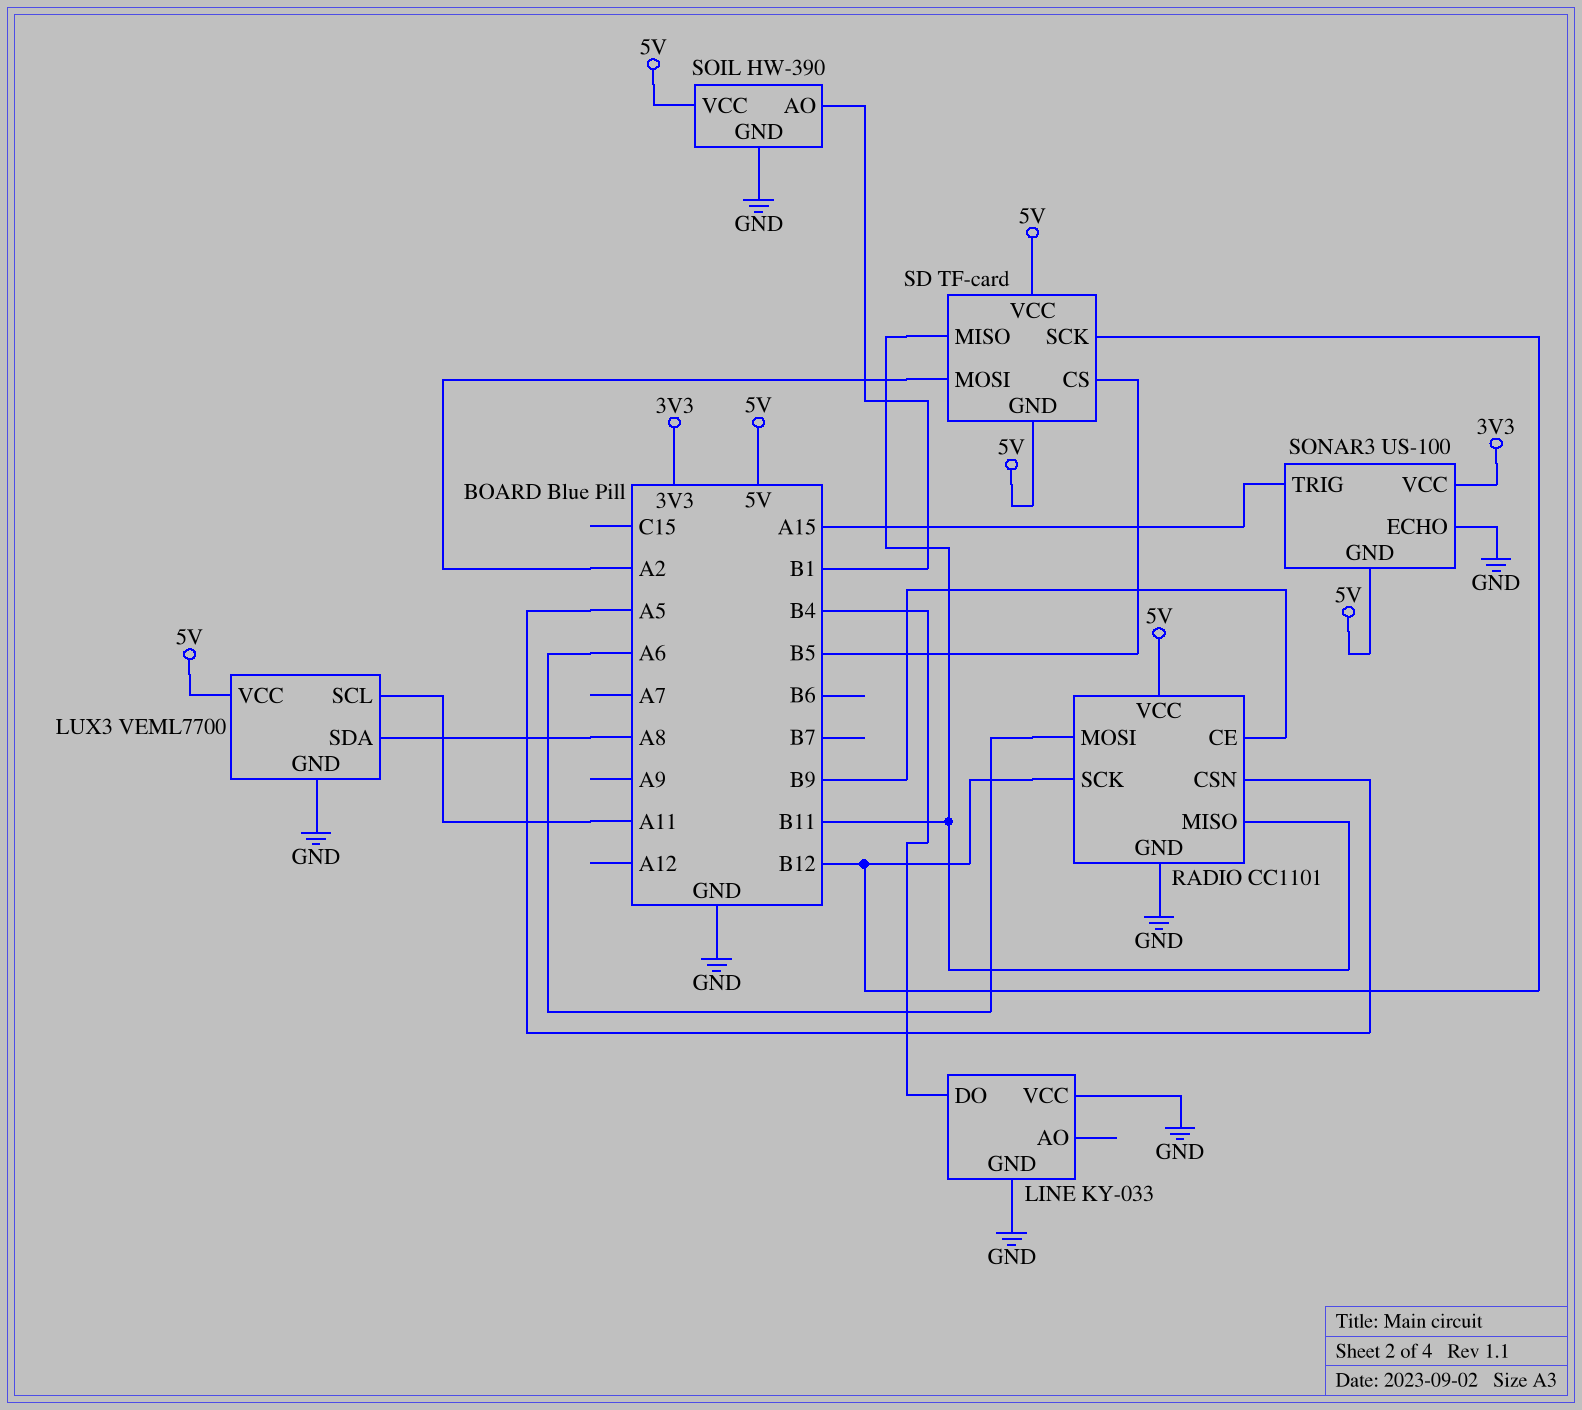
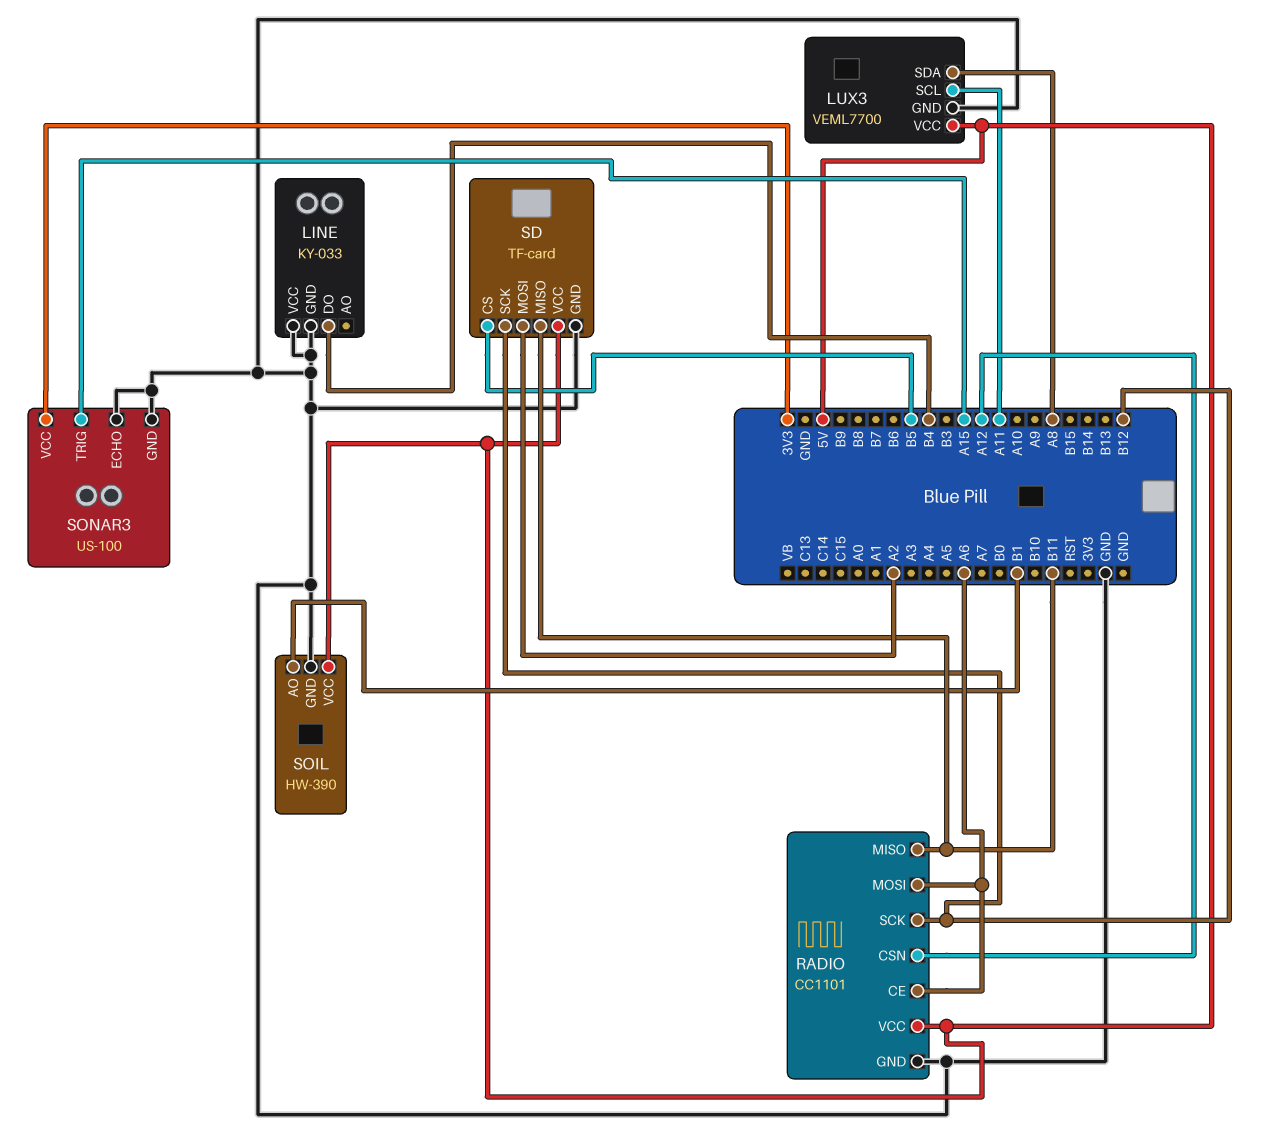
RADIO pin CE: B9 -> A6
RADIO pin CSN: A5 -> A12
SD pin GND: 5V -> GND
SONAR3 pin GND: 5V -> GND

